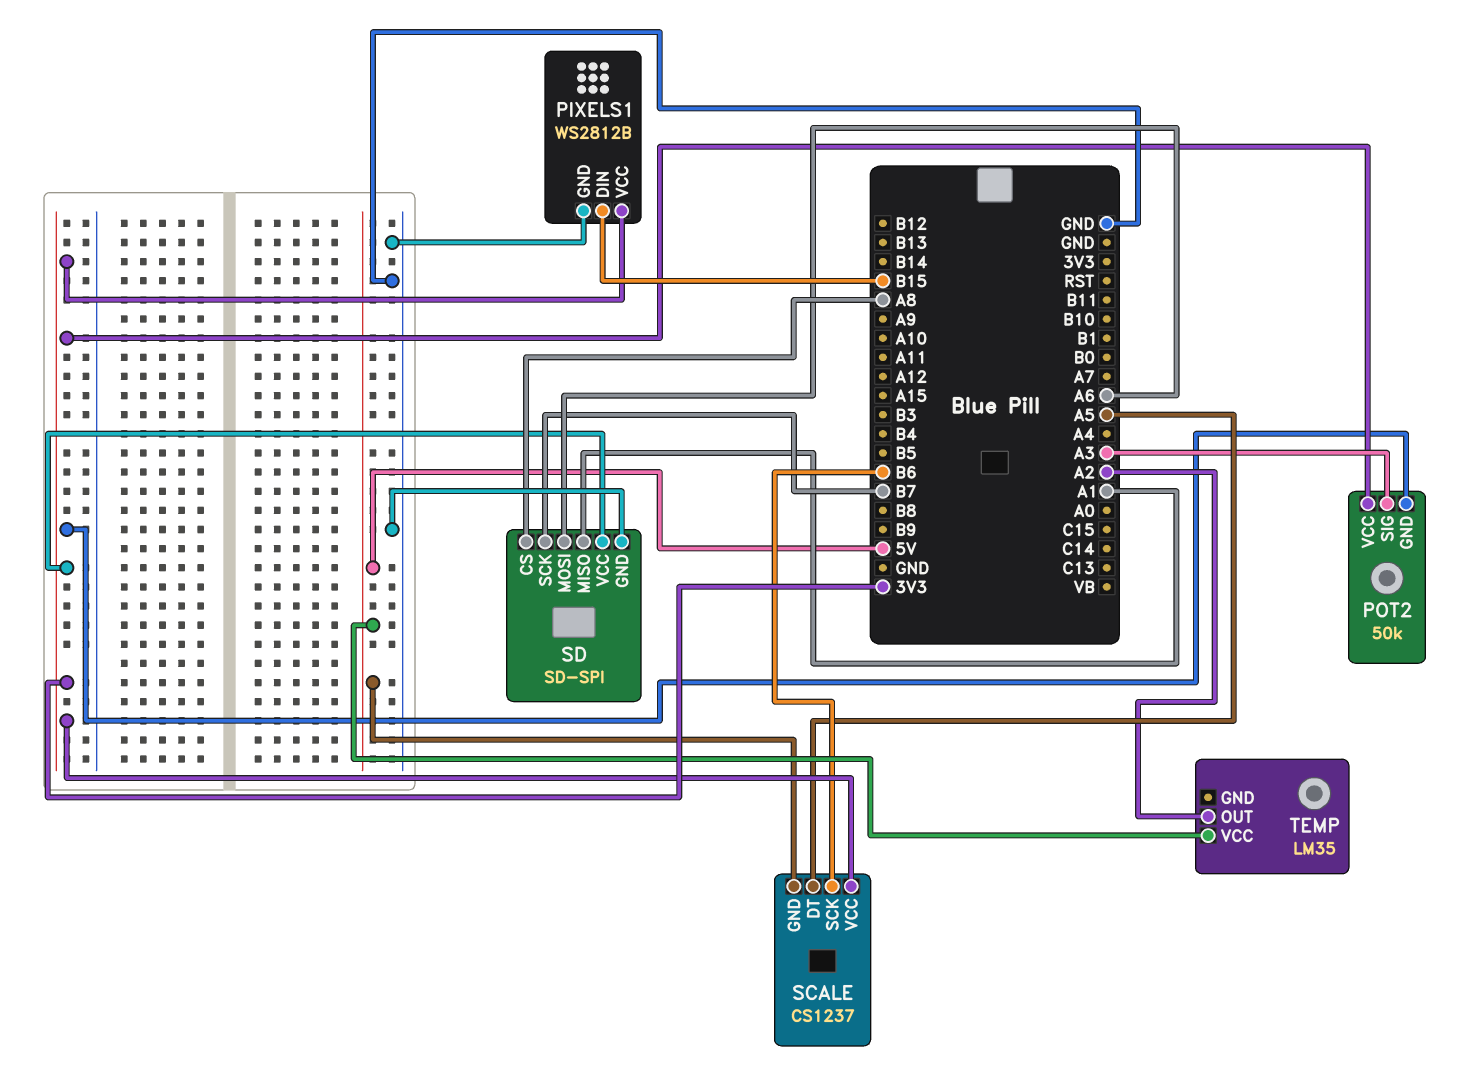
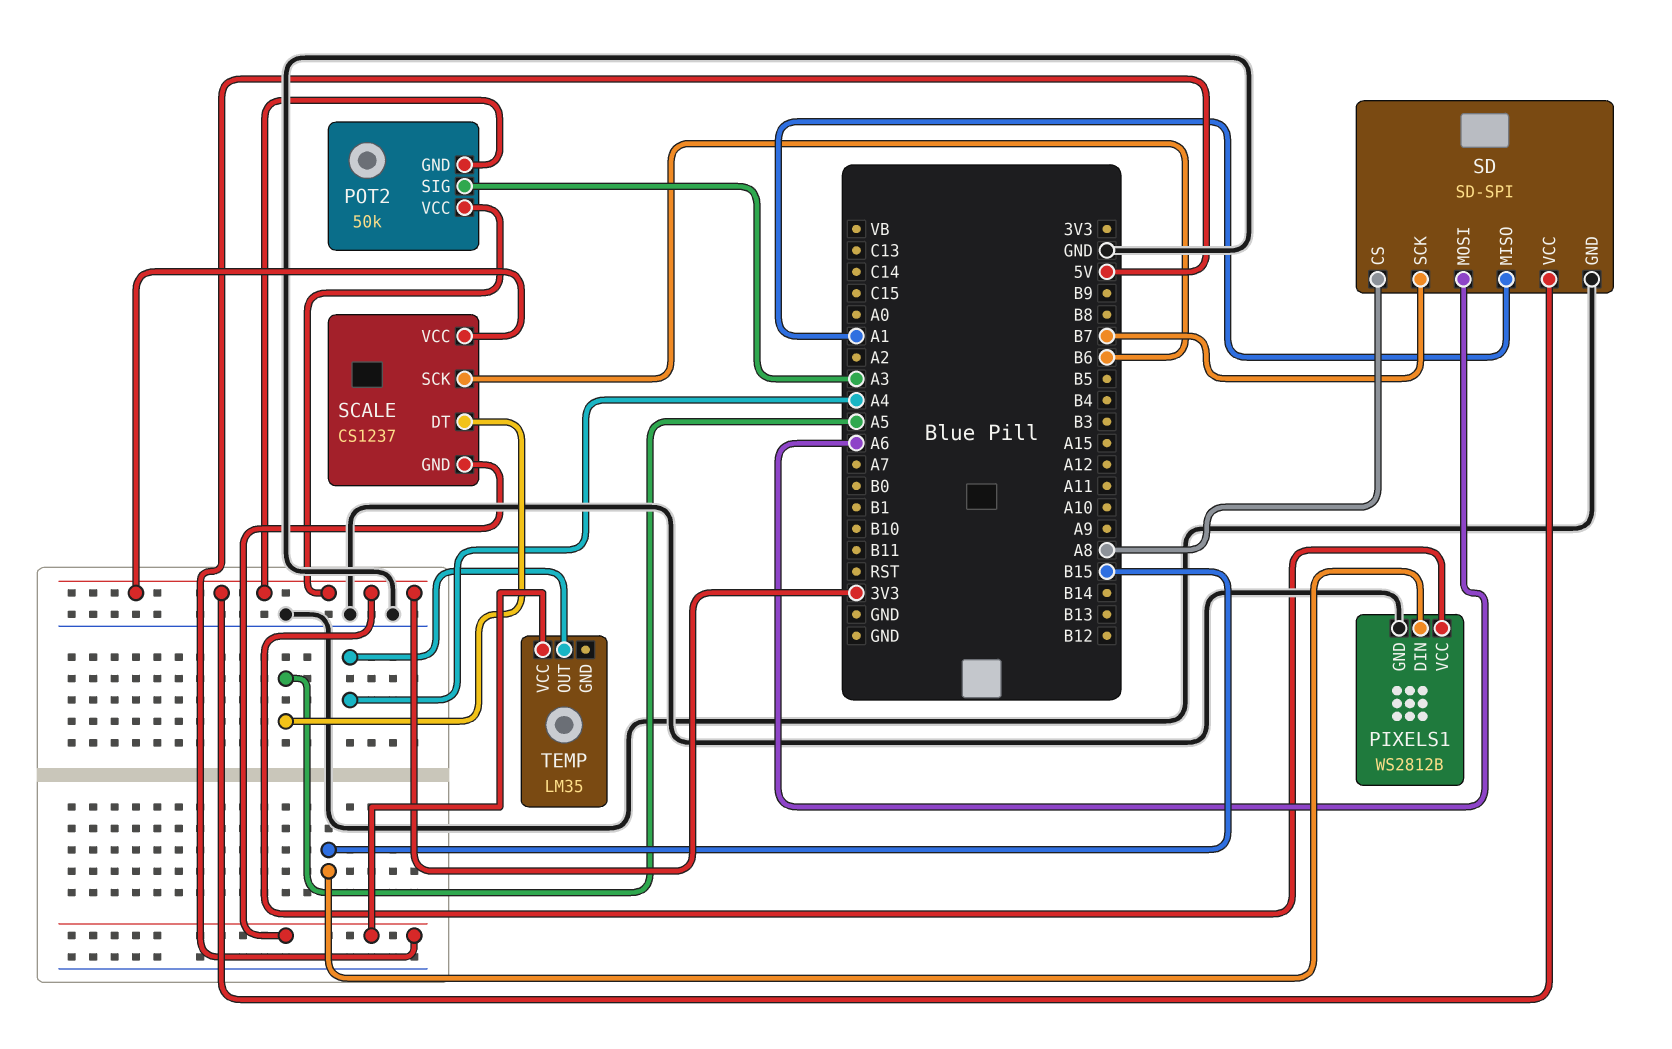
TEMP pin OUT: A2 -> A4

